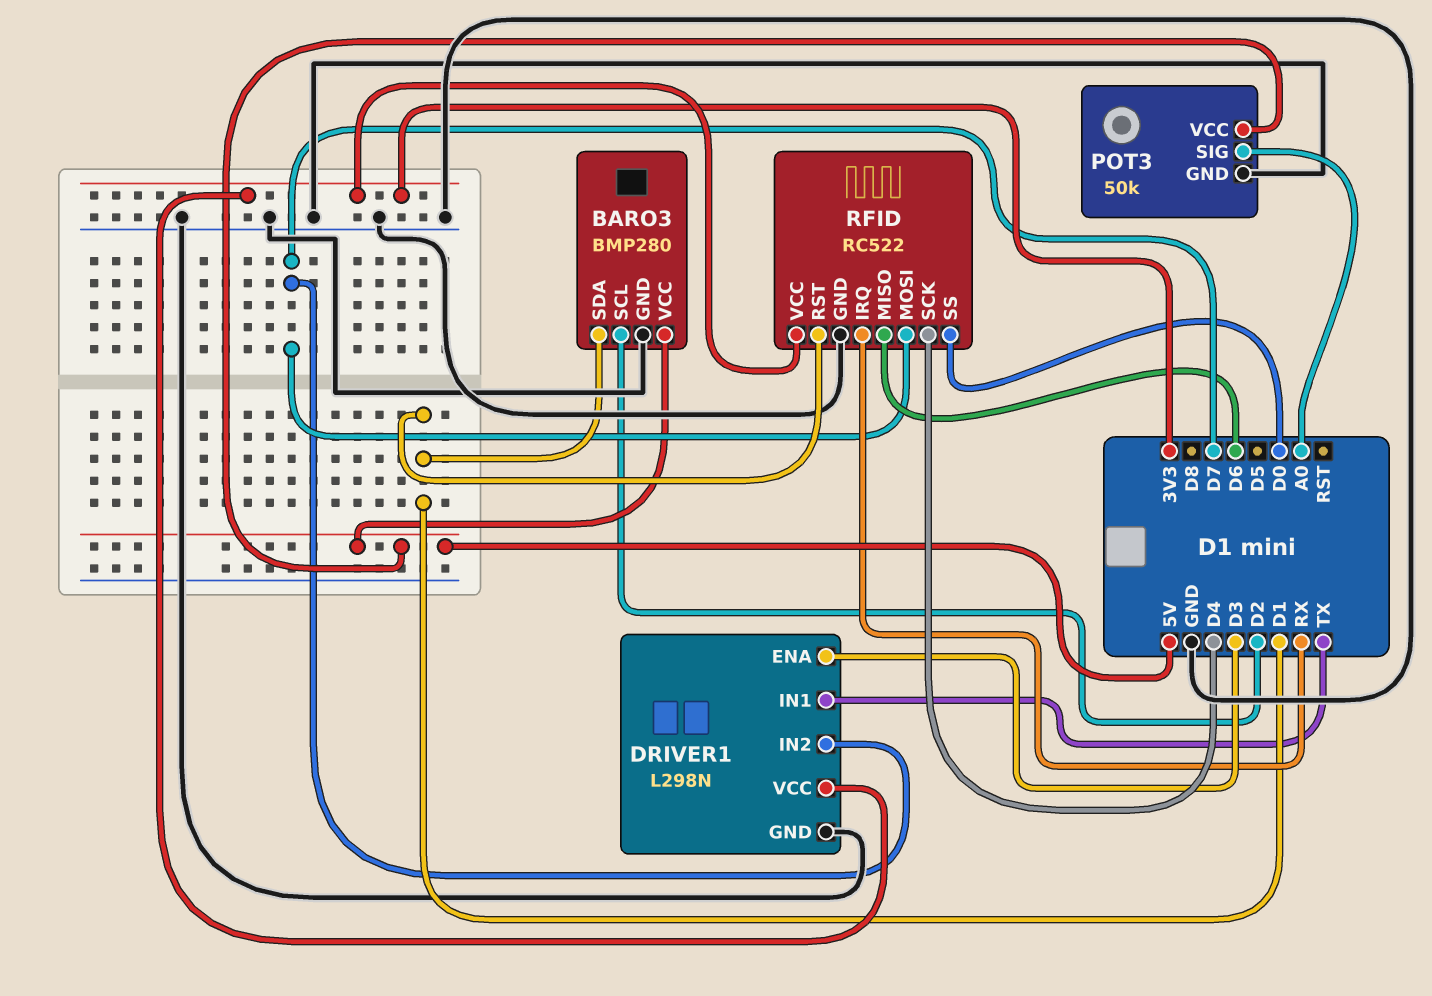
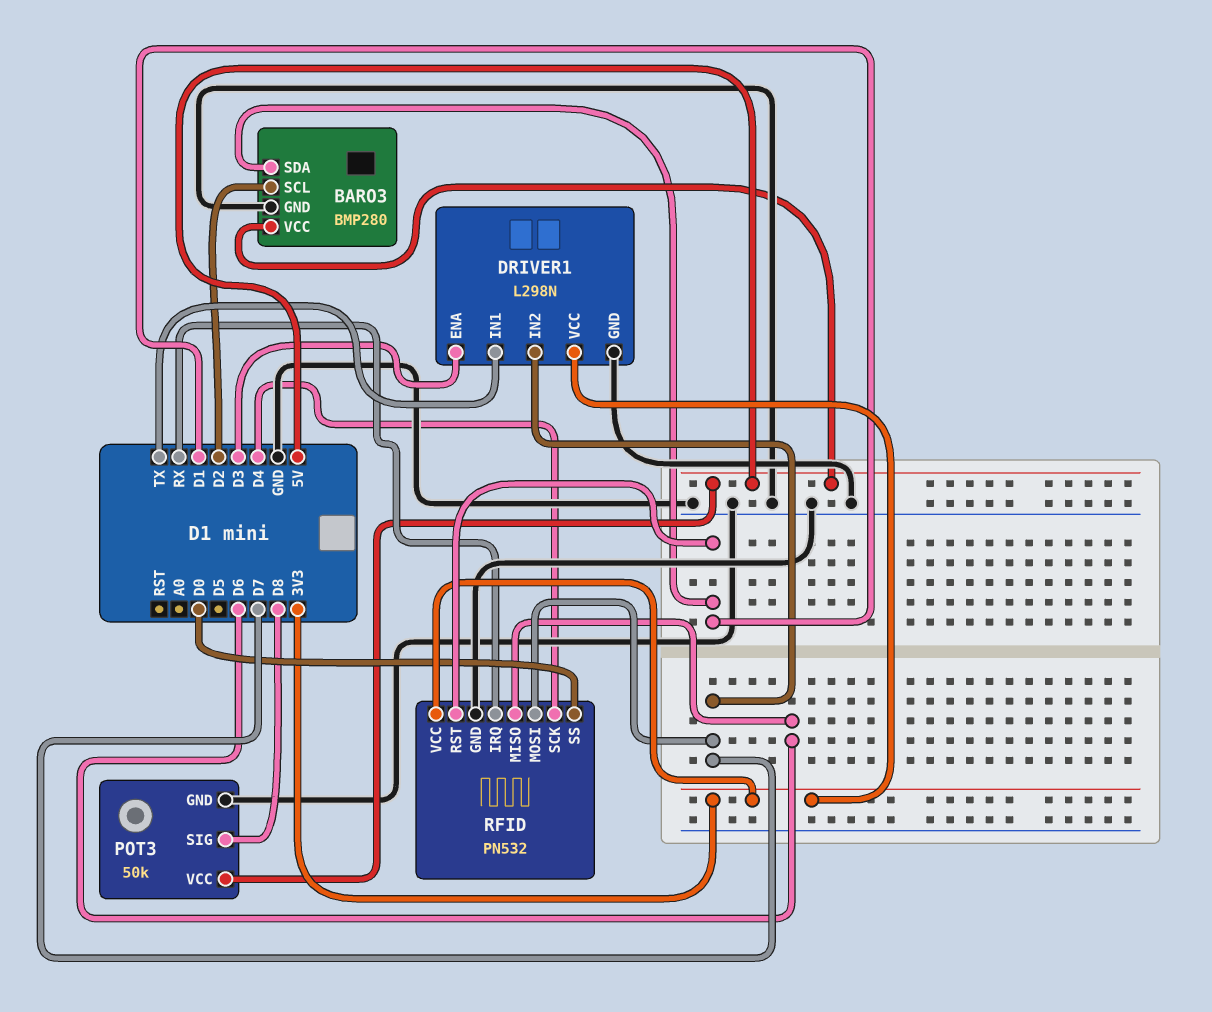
POT3 pin SIG: A0 -> D8
RFID: RC522 -> PN532

